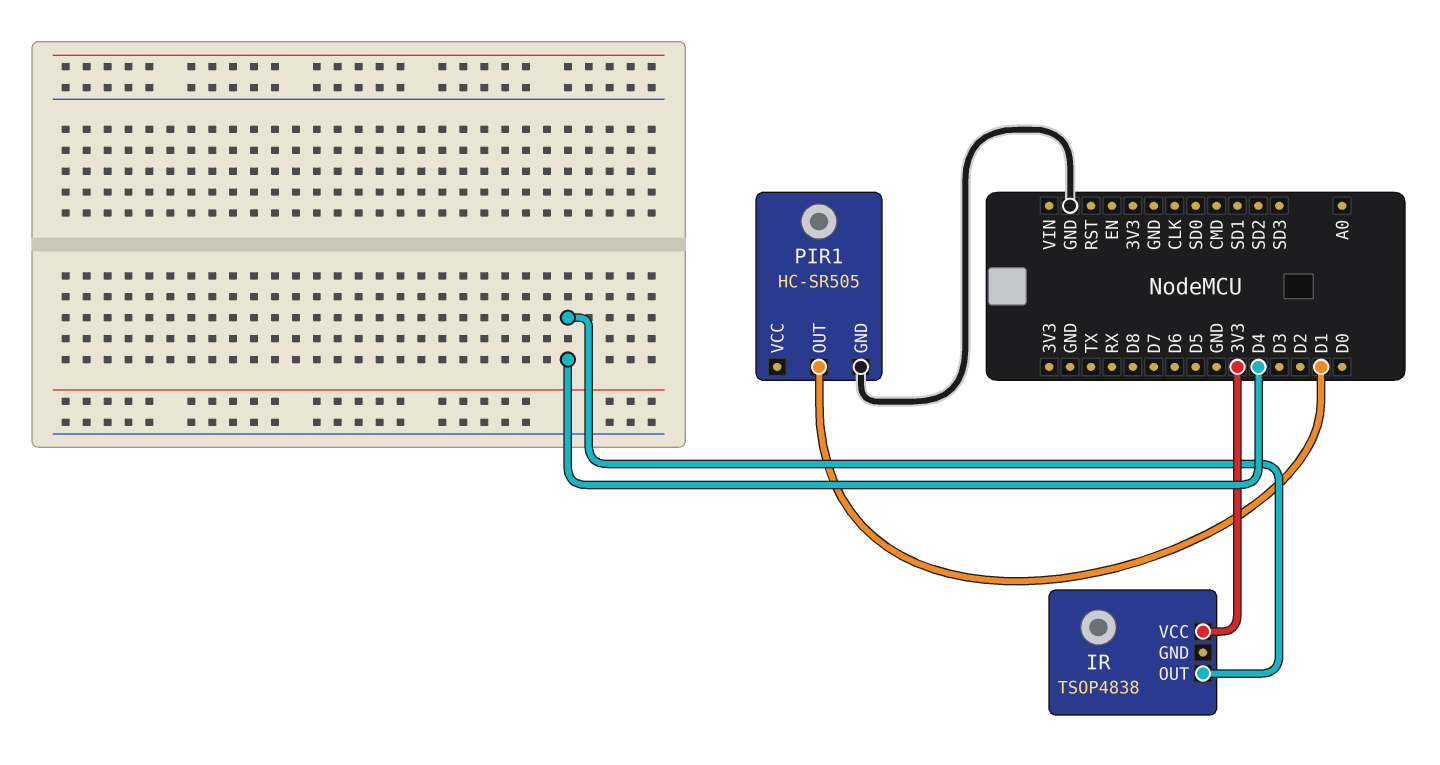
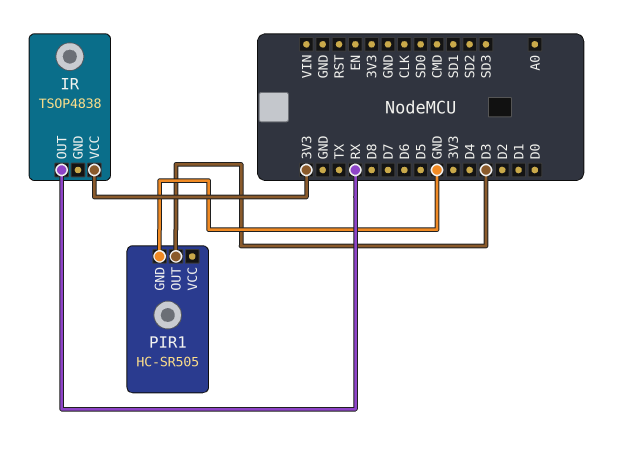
IR pin OUT: D4 -> RX
PIR1 pin OUT: D1 -> D3

